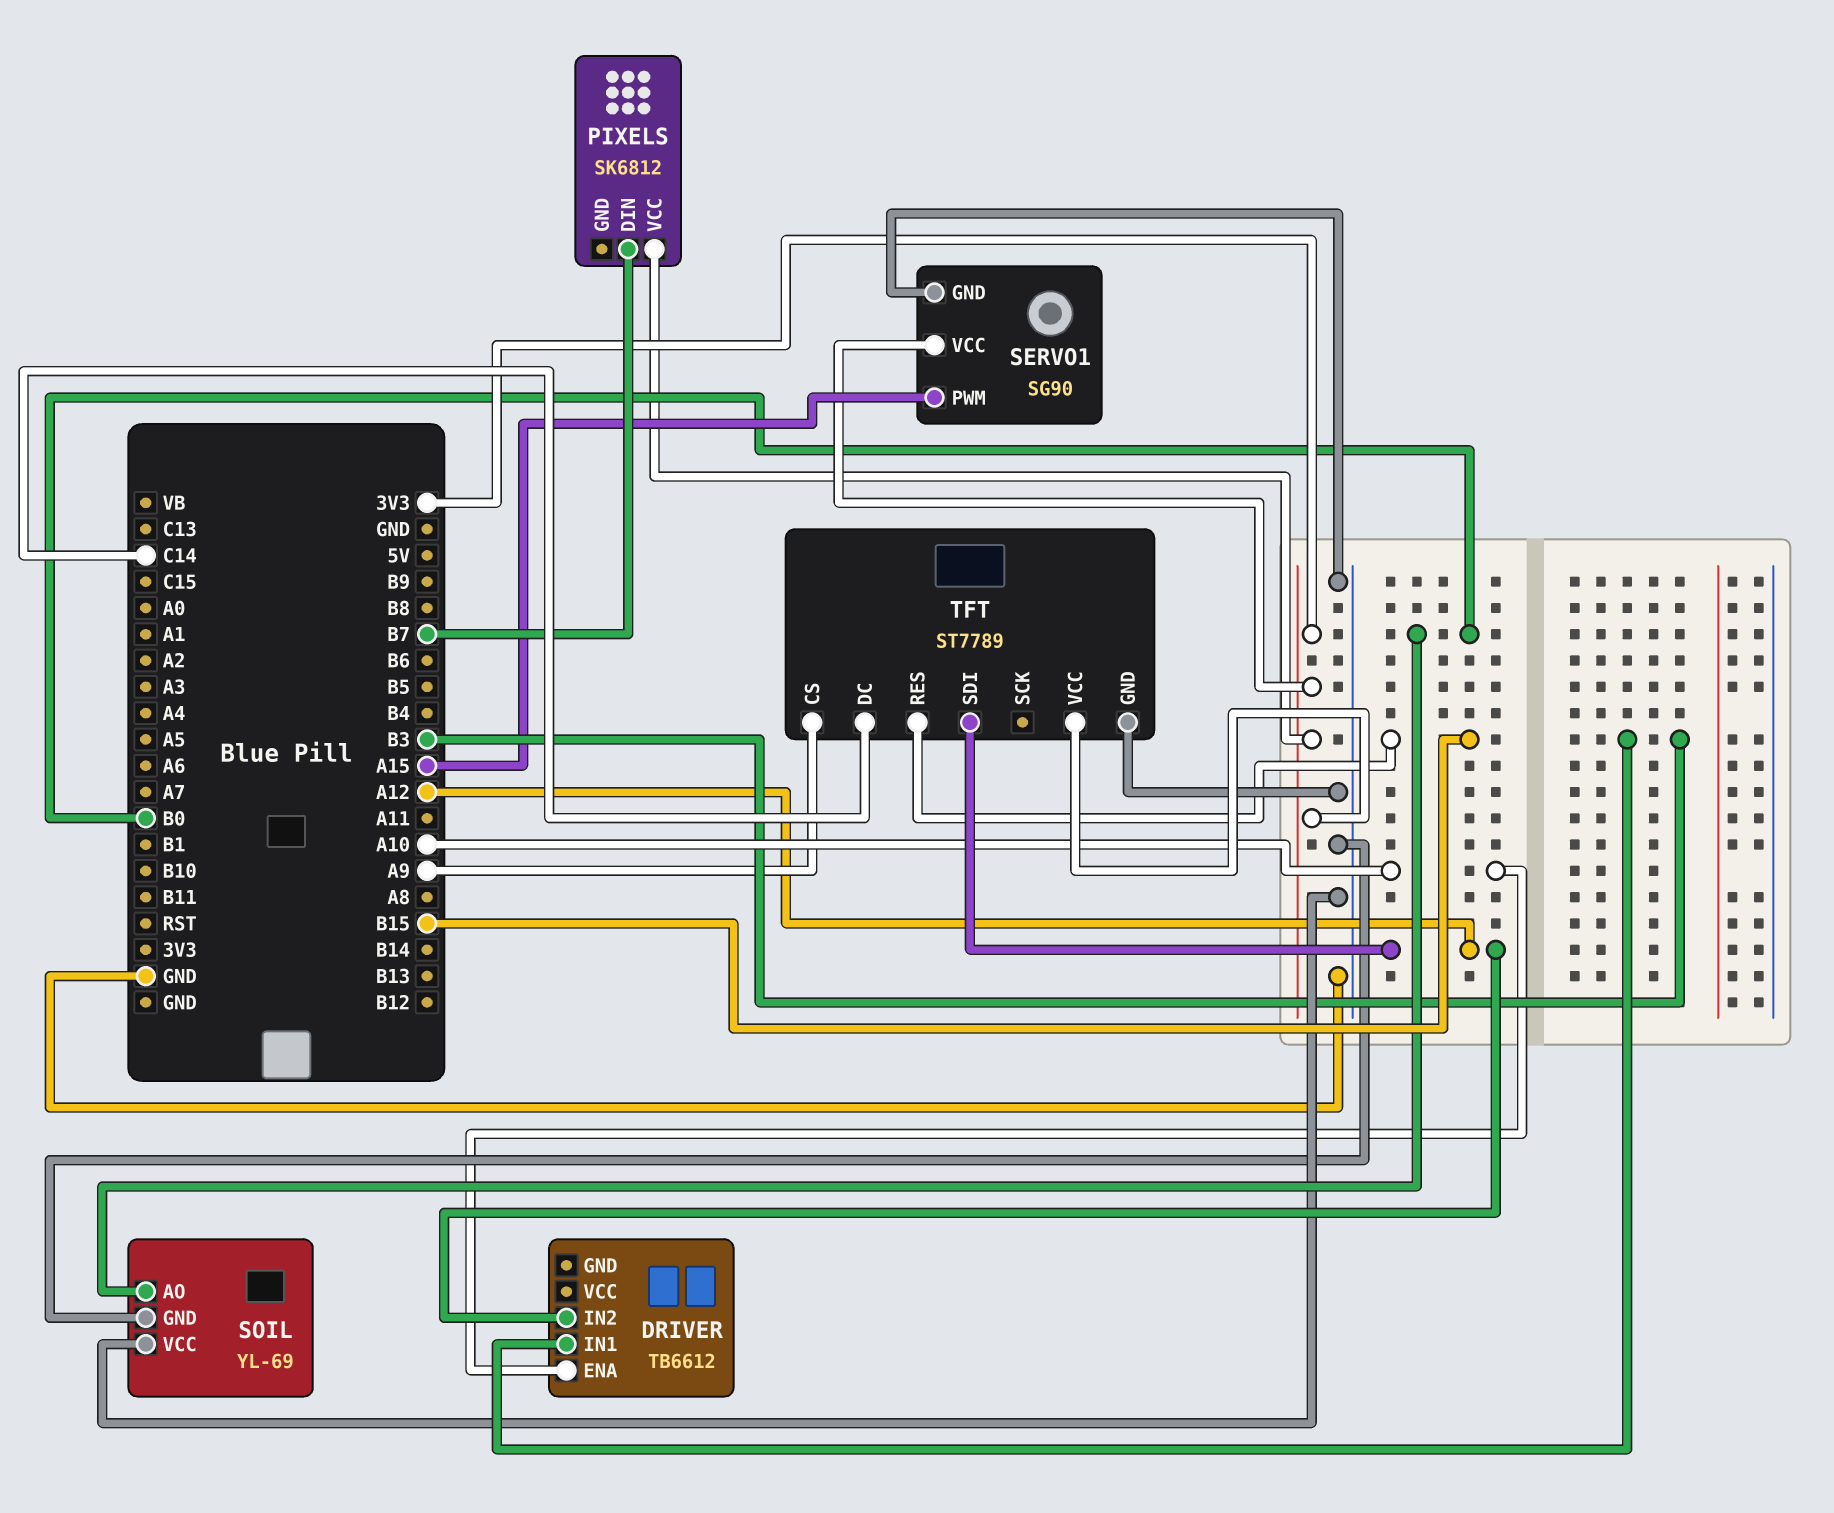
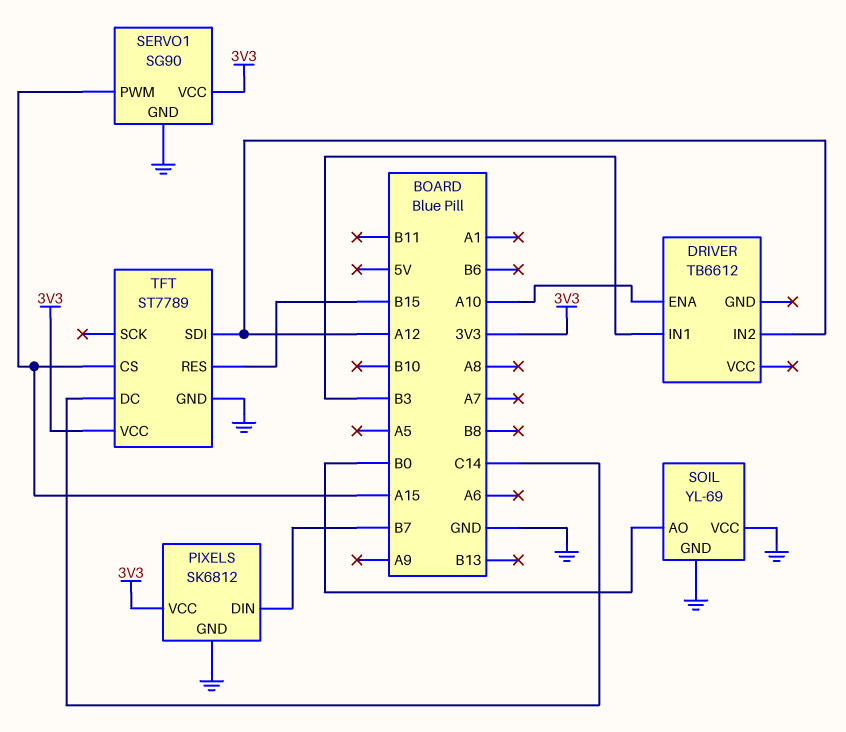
PIXELS pin GND: none -> GND
TFT pin CS: A9 -> A15

